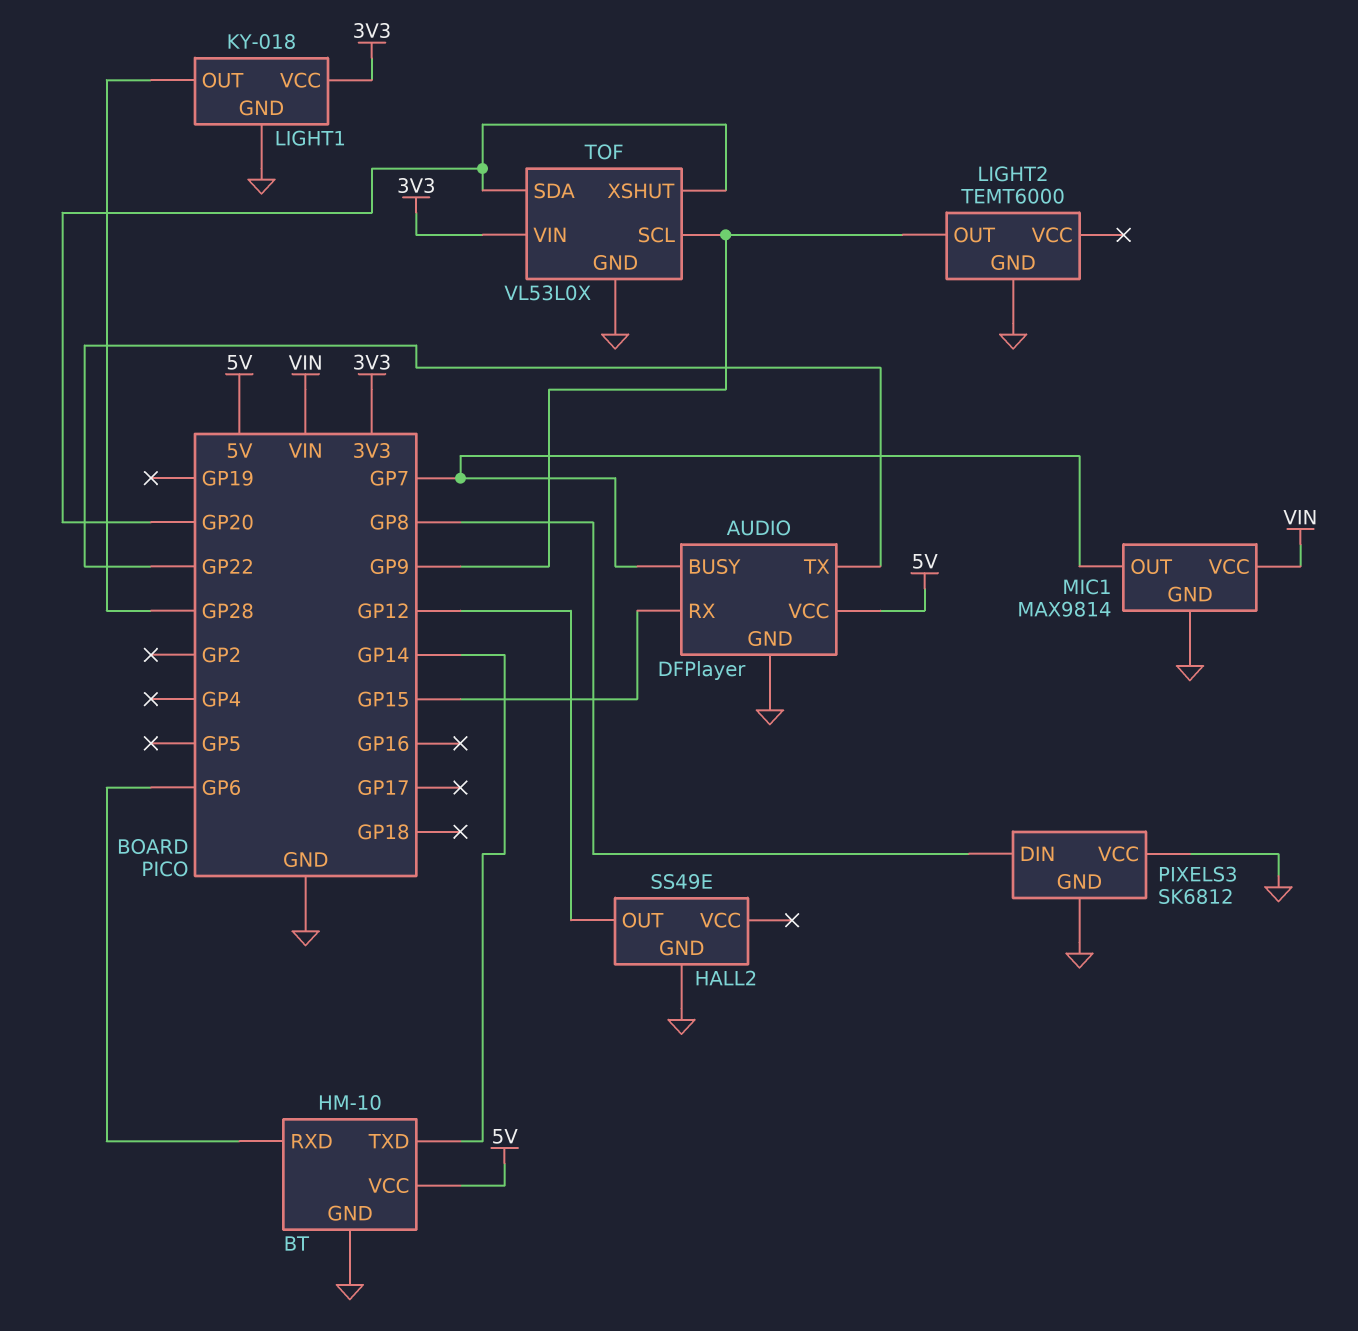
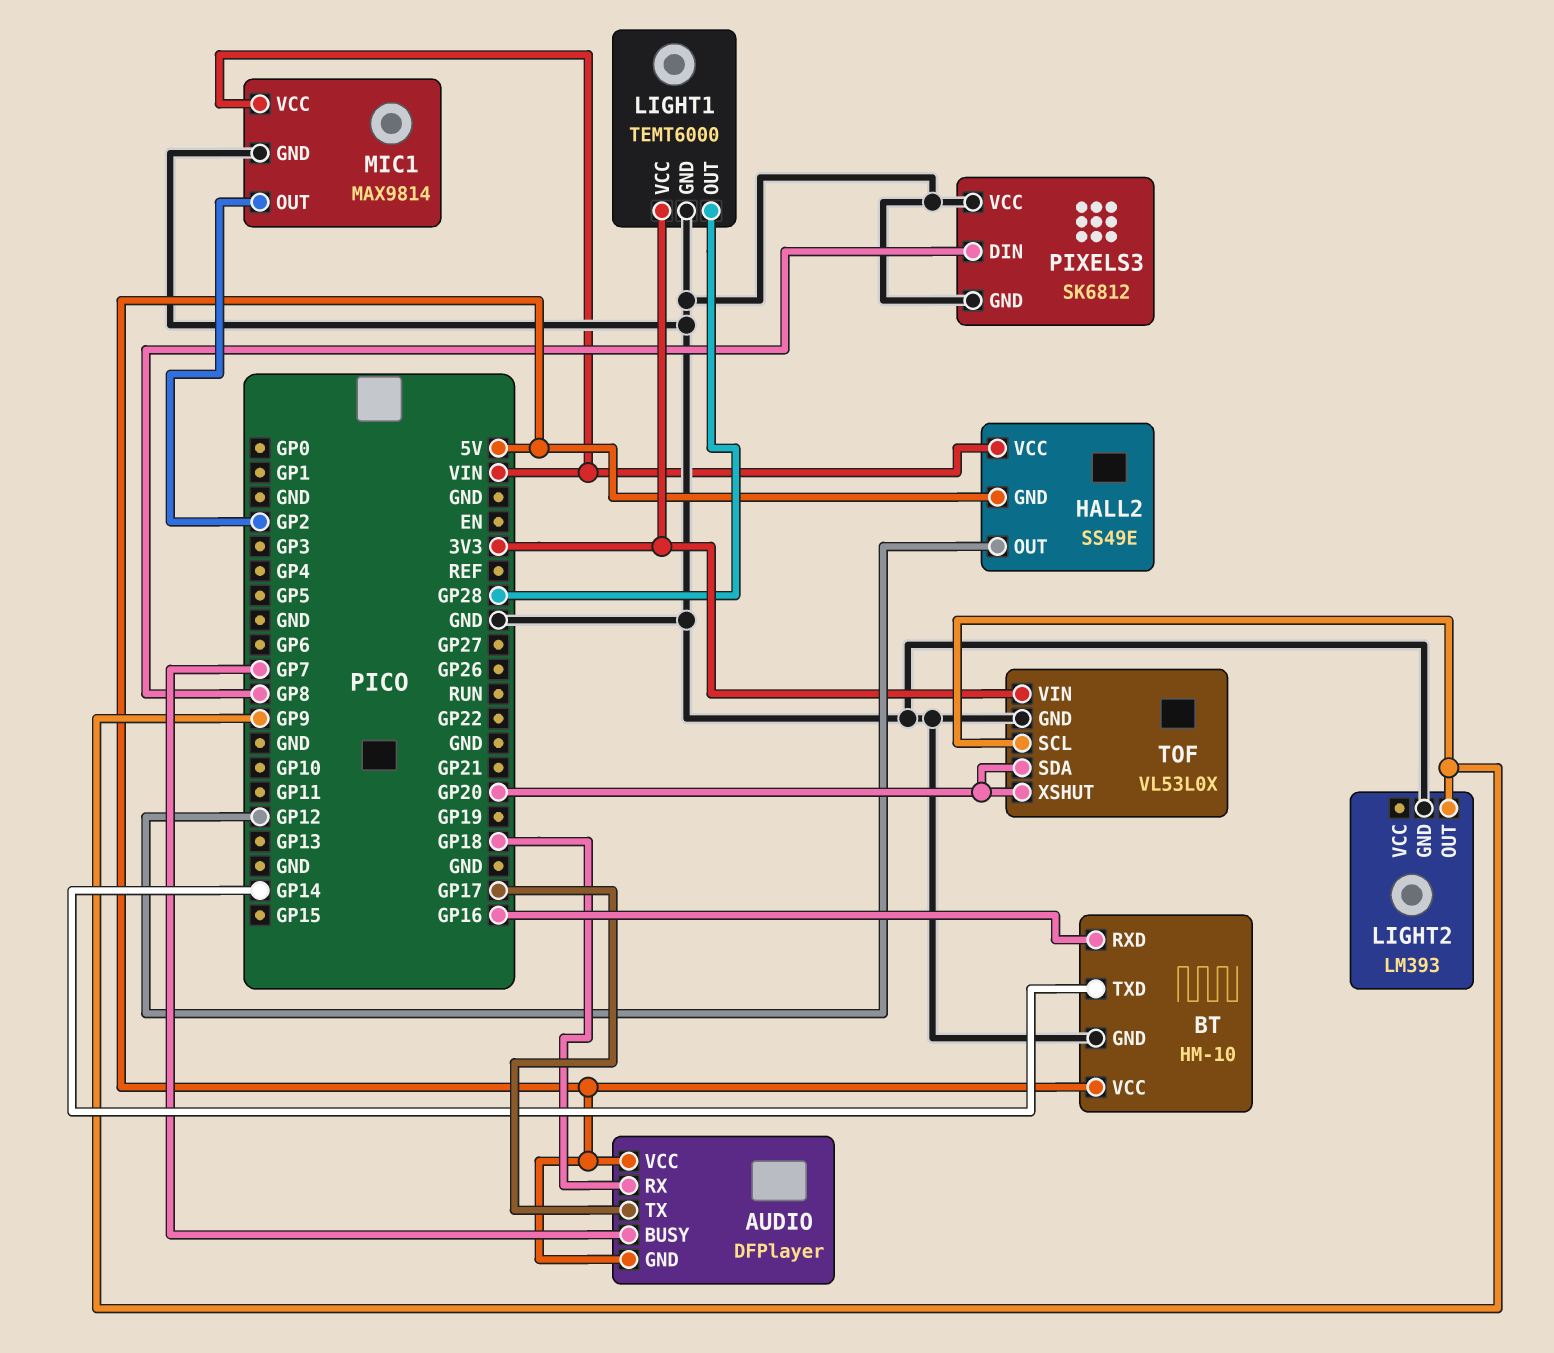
AUDIO pin GND: GND -> 5V
AUDIO pin RX: GP15 -> GP18
AUDIO pin TX: GP22 -> GP17
BT pin RXD: GP6 -> GP16
HALL2 pin GND: GND -> 5V
HALL2 pin VCC: none -> VIN
LIGHT1: KY-018 -> TEMT6000
LIGHT2: TEMT6000 -> LM393
MIC1 pin OUT: GP7 -> GP2

